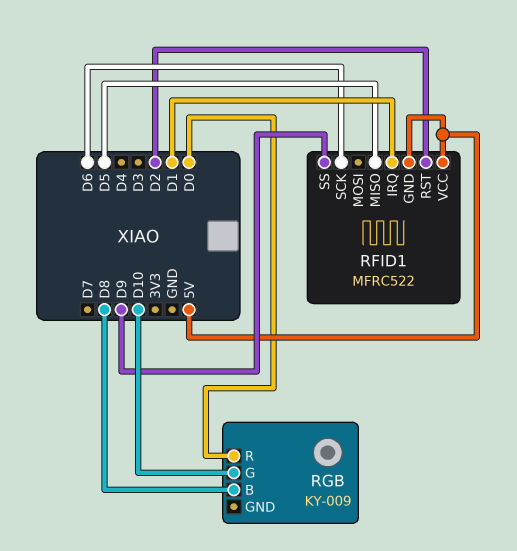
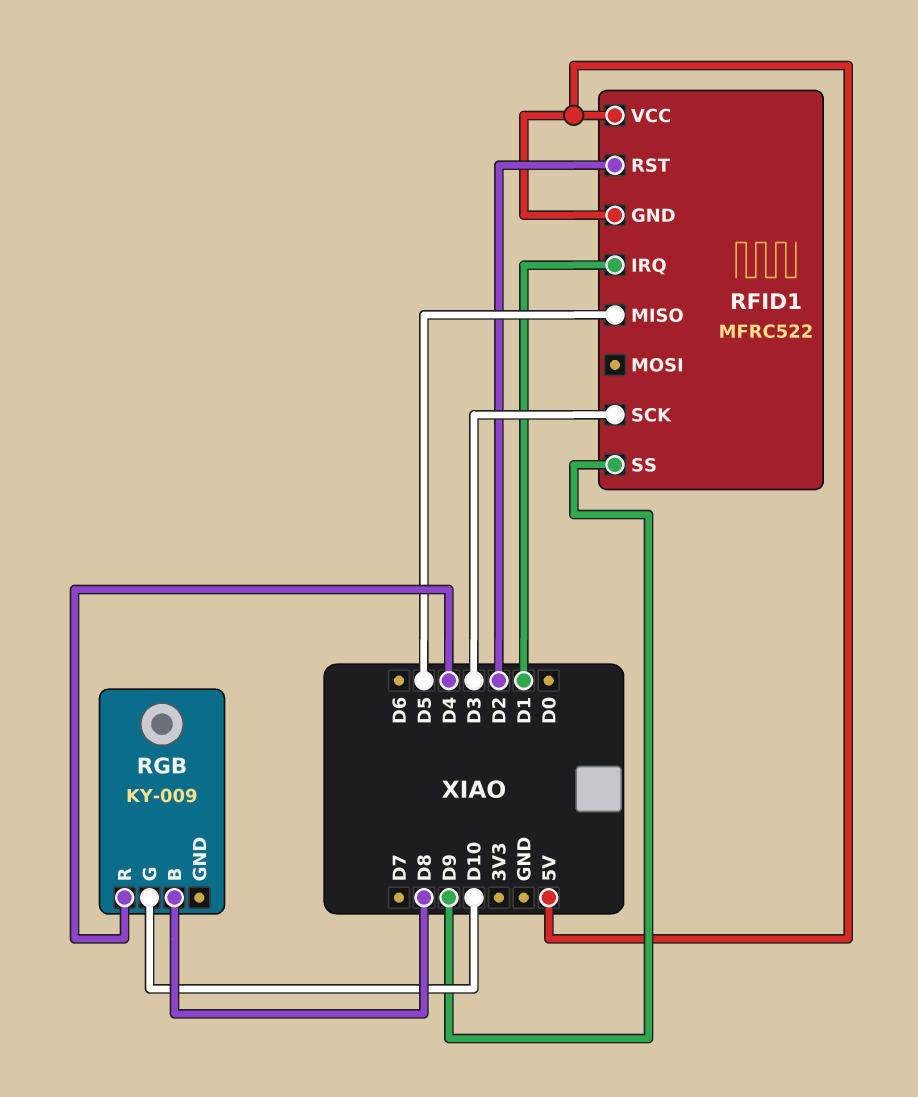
RFID1 pin SCK: D6 -> D3
RGB pin R: D0 -> D4

